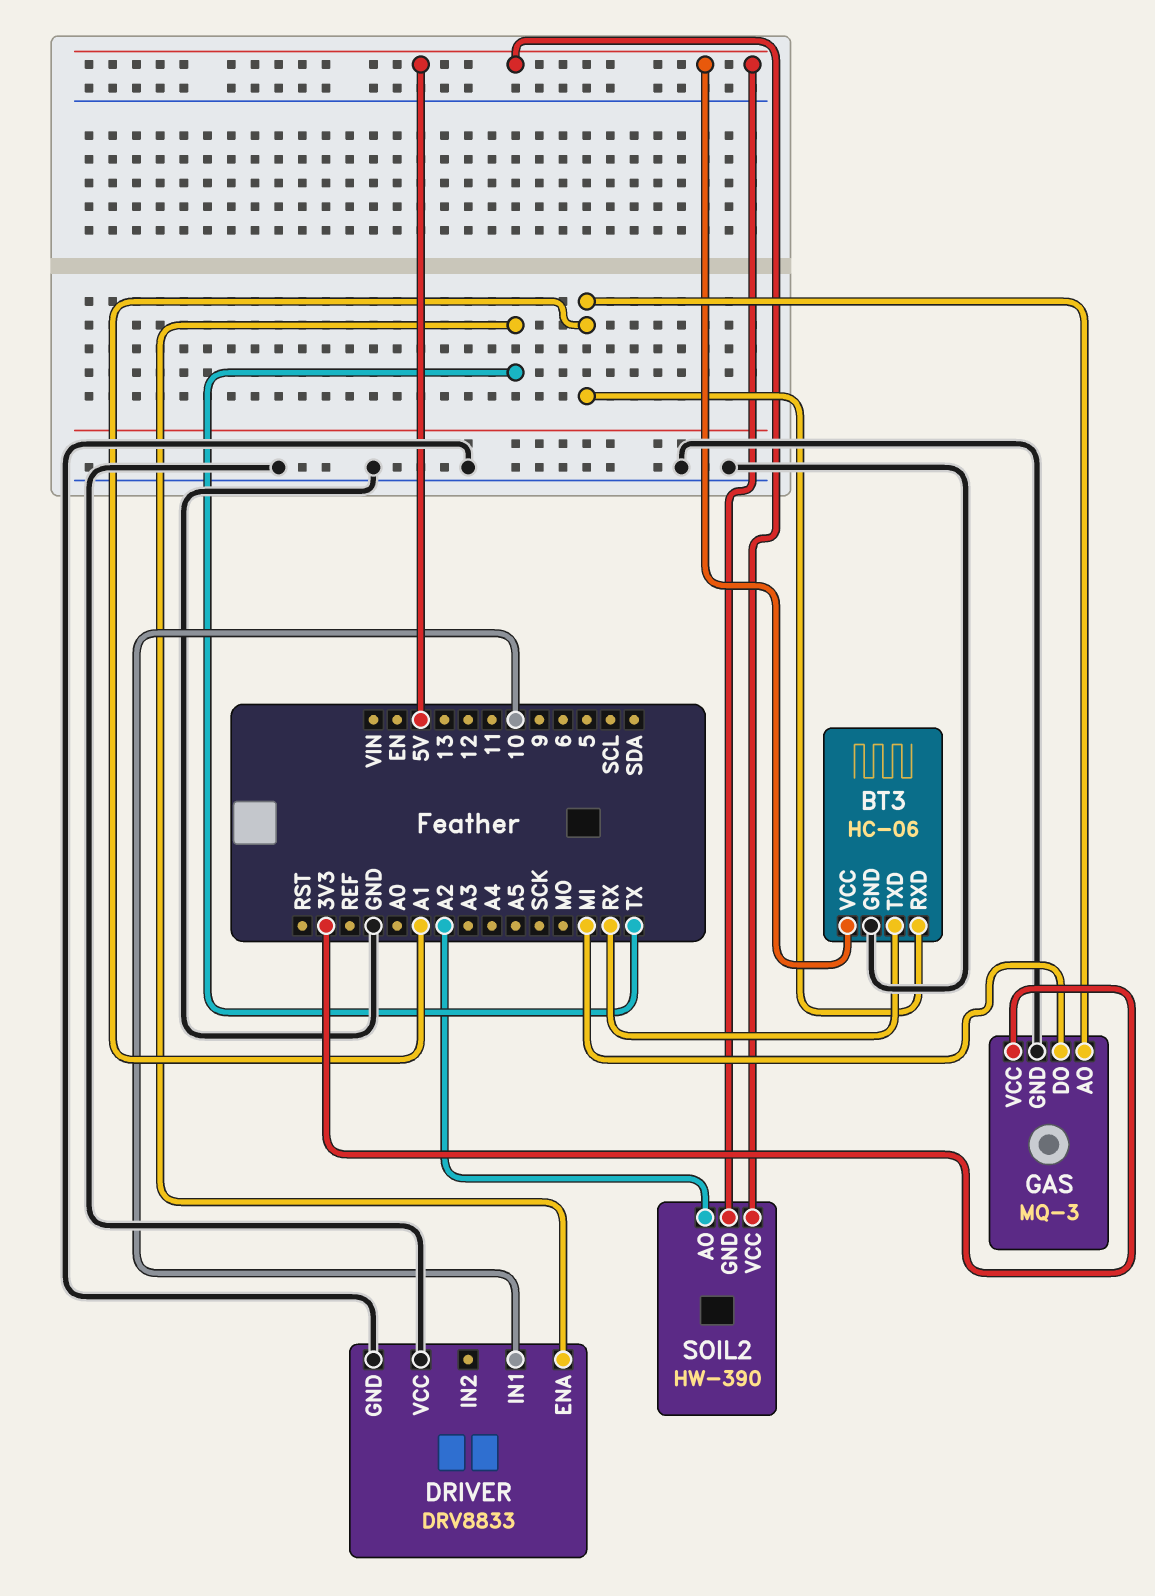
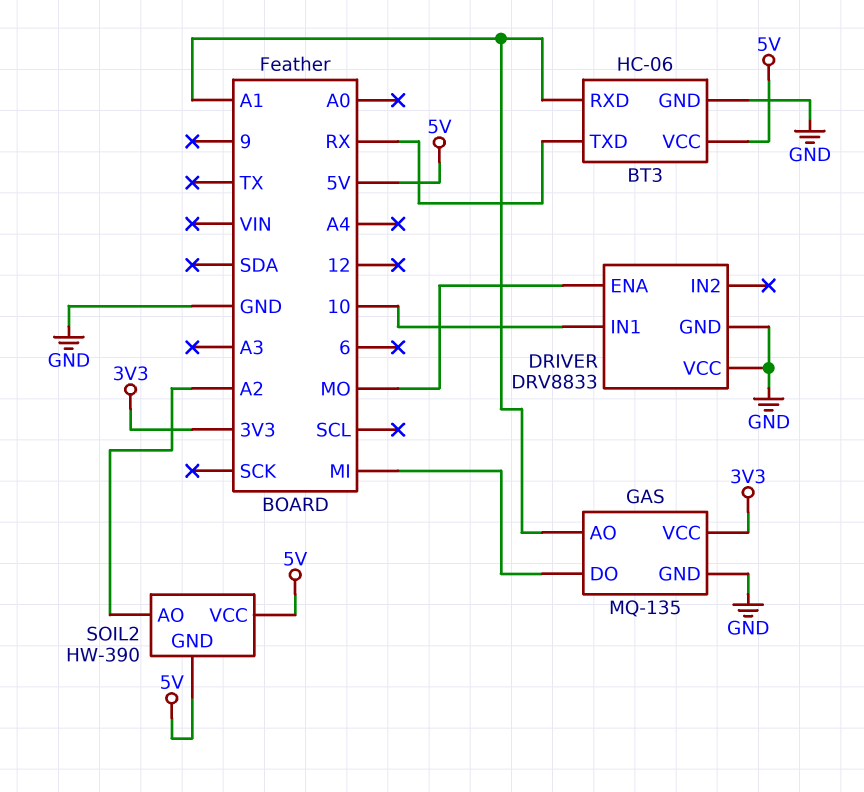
DRIVER pin ENA: TX -> MO
GAS: MQ-3 -> MQ-135

